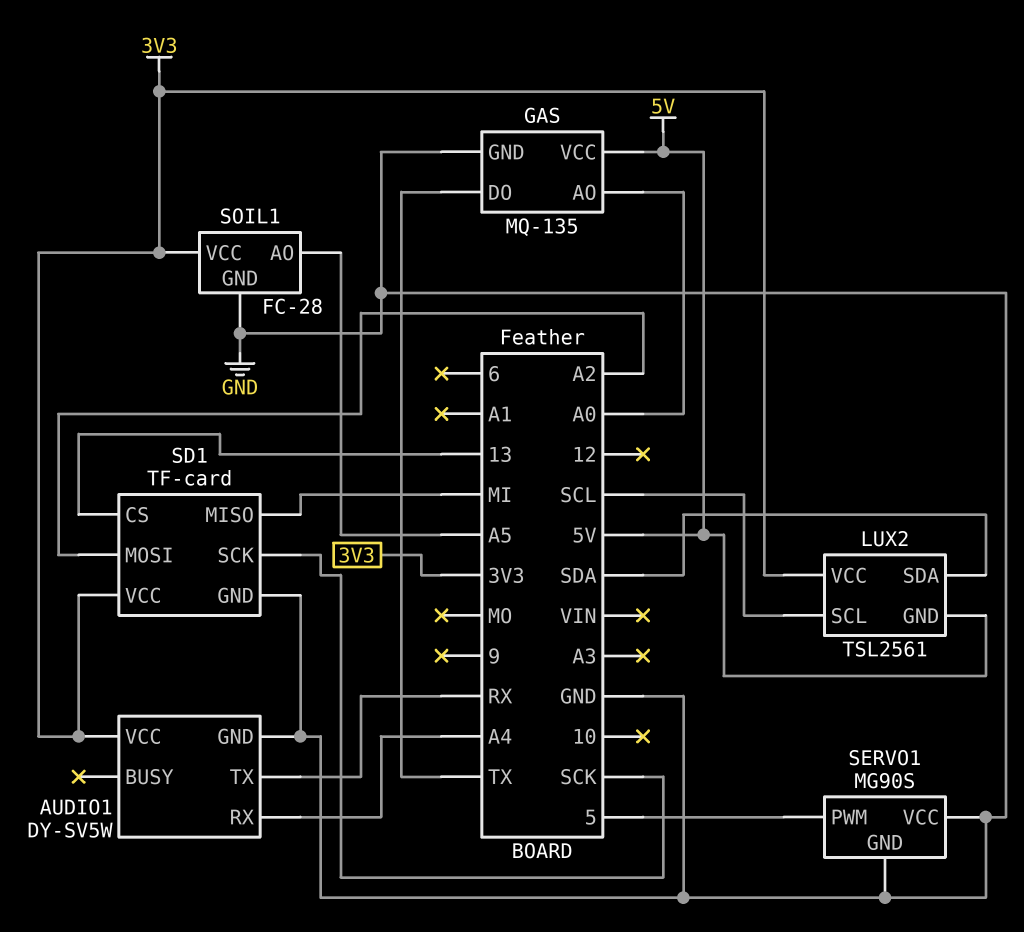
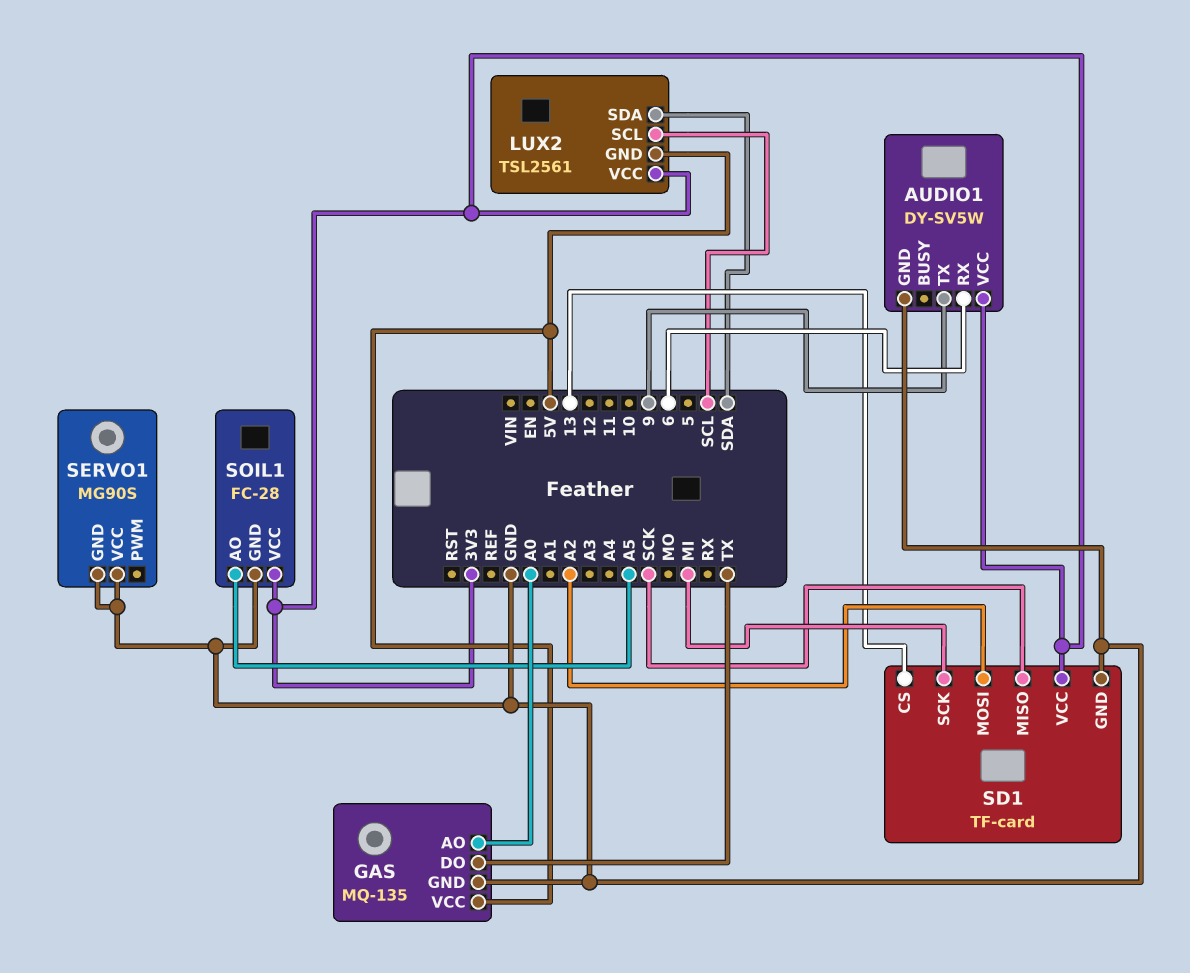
AUDIO1 pin RX: A4 -> 6
AUDIO1 pin TX: RX -> 9
SD1 pin MISO: MI -> SCK
SD1 pin SCK: SCK -> MI
SERVO1 pin PWM: 5 -> none

